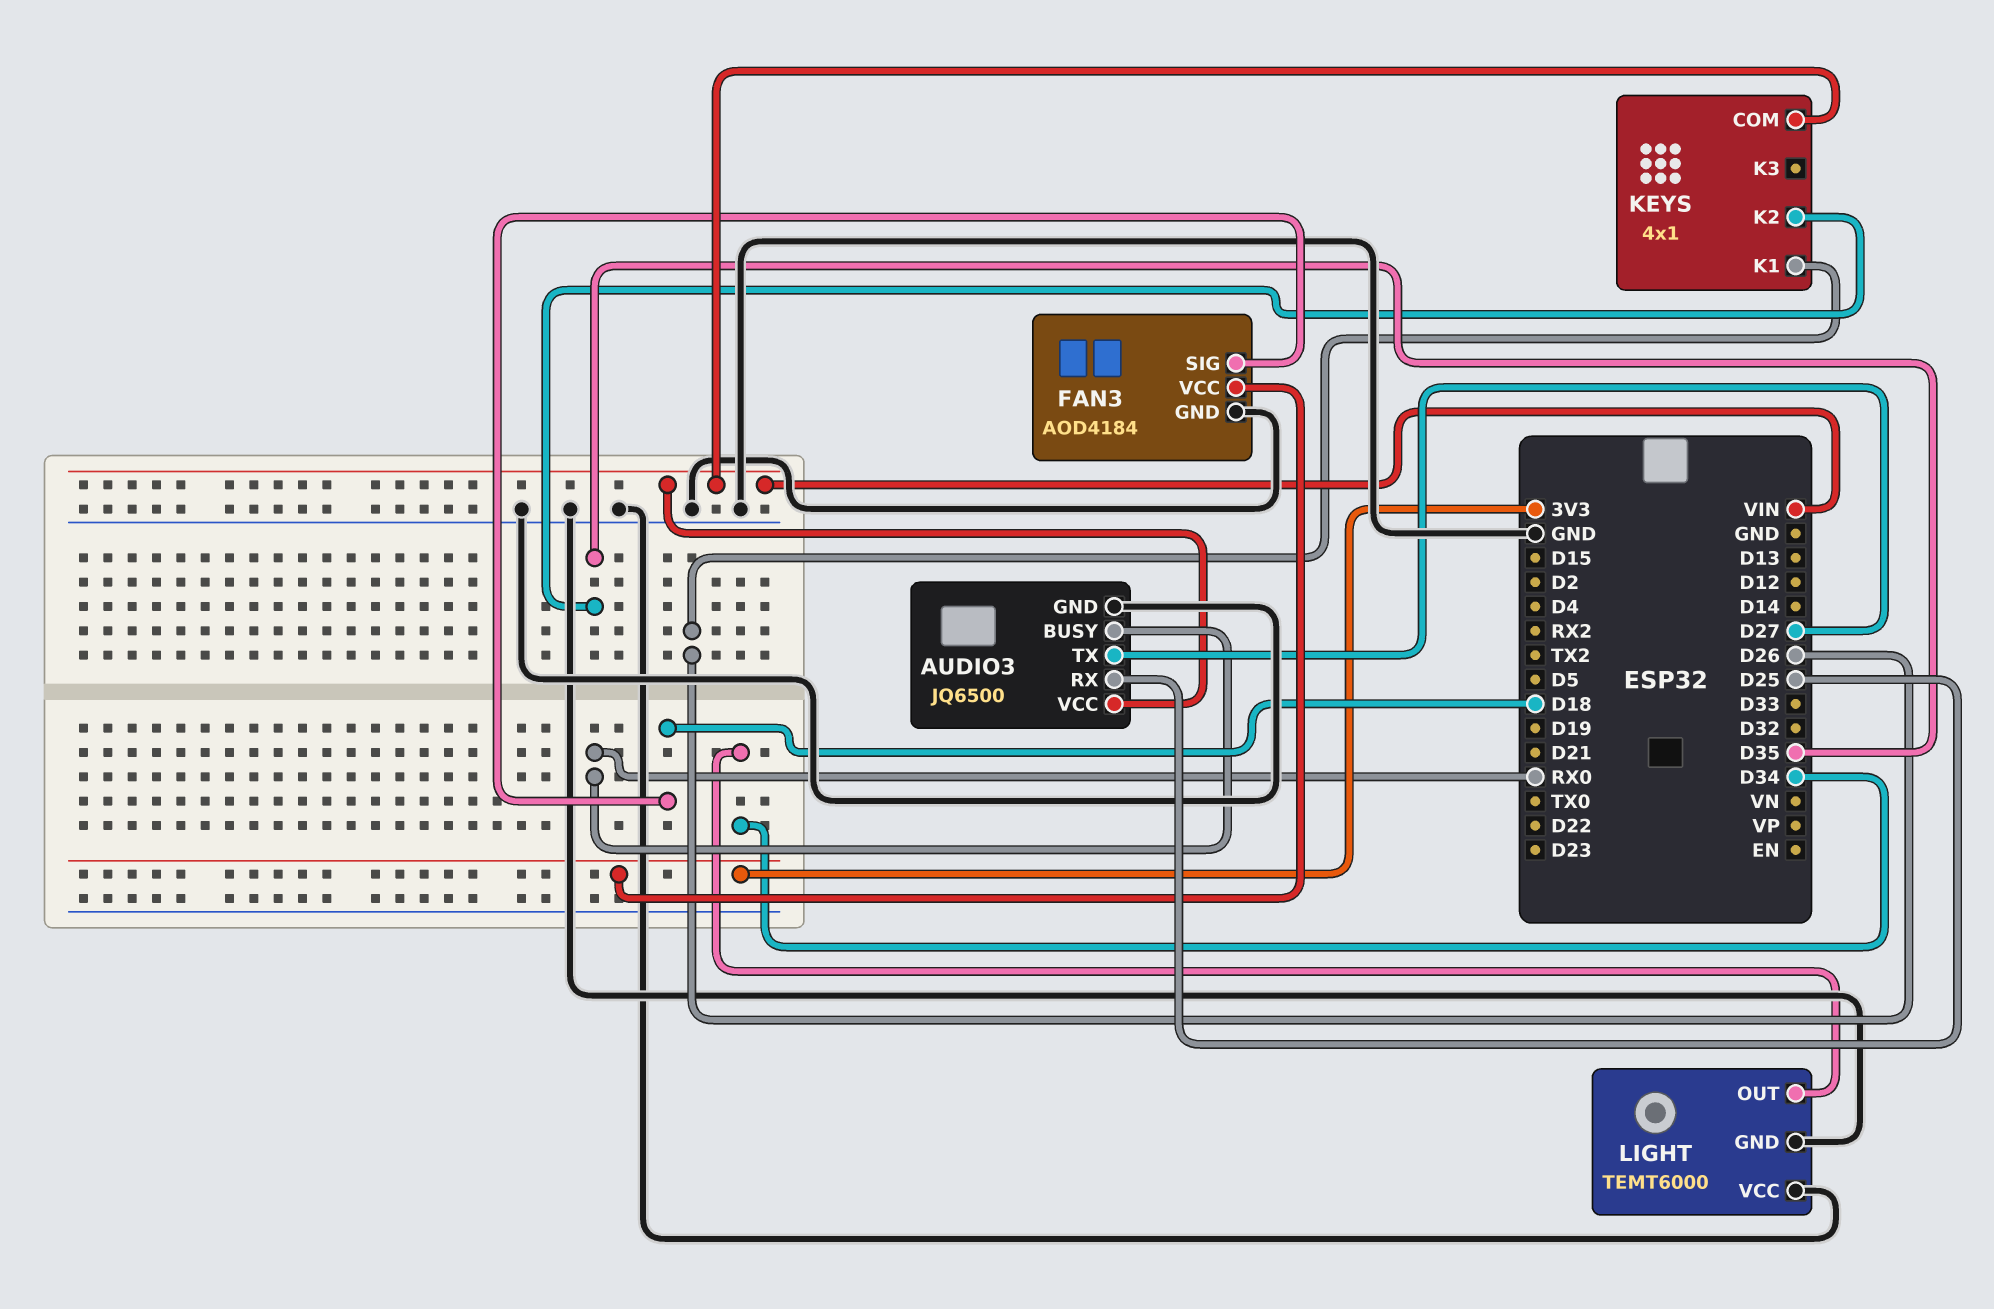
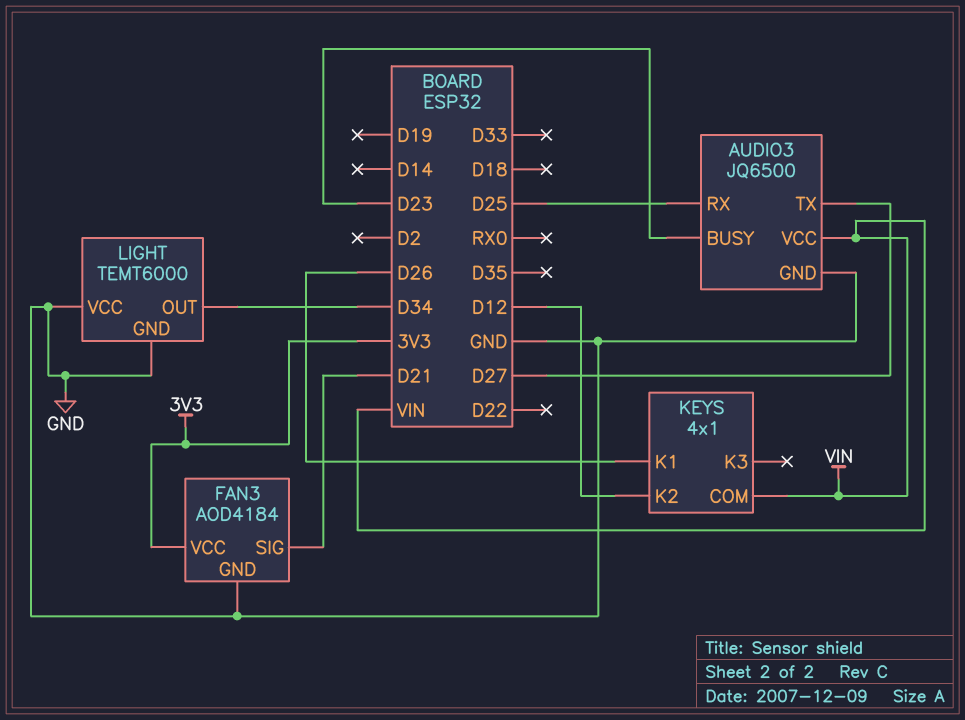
AUDIO3 pin BUSY: RX0 -> D23
FAN3 pin SIG: D18 -> D21
KEYS pin K2: D35 -> D12

